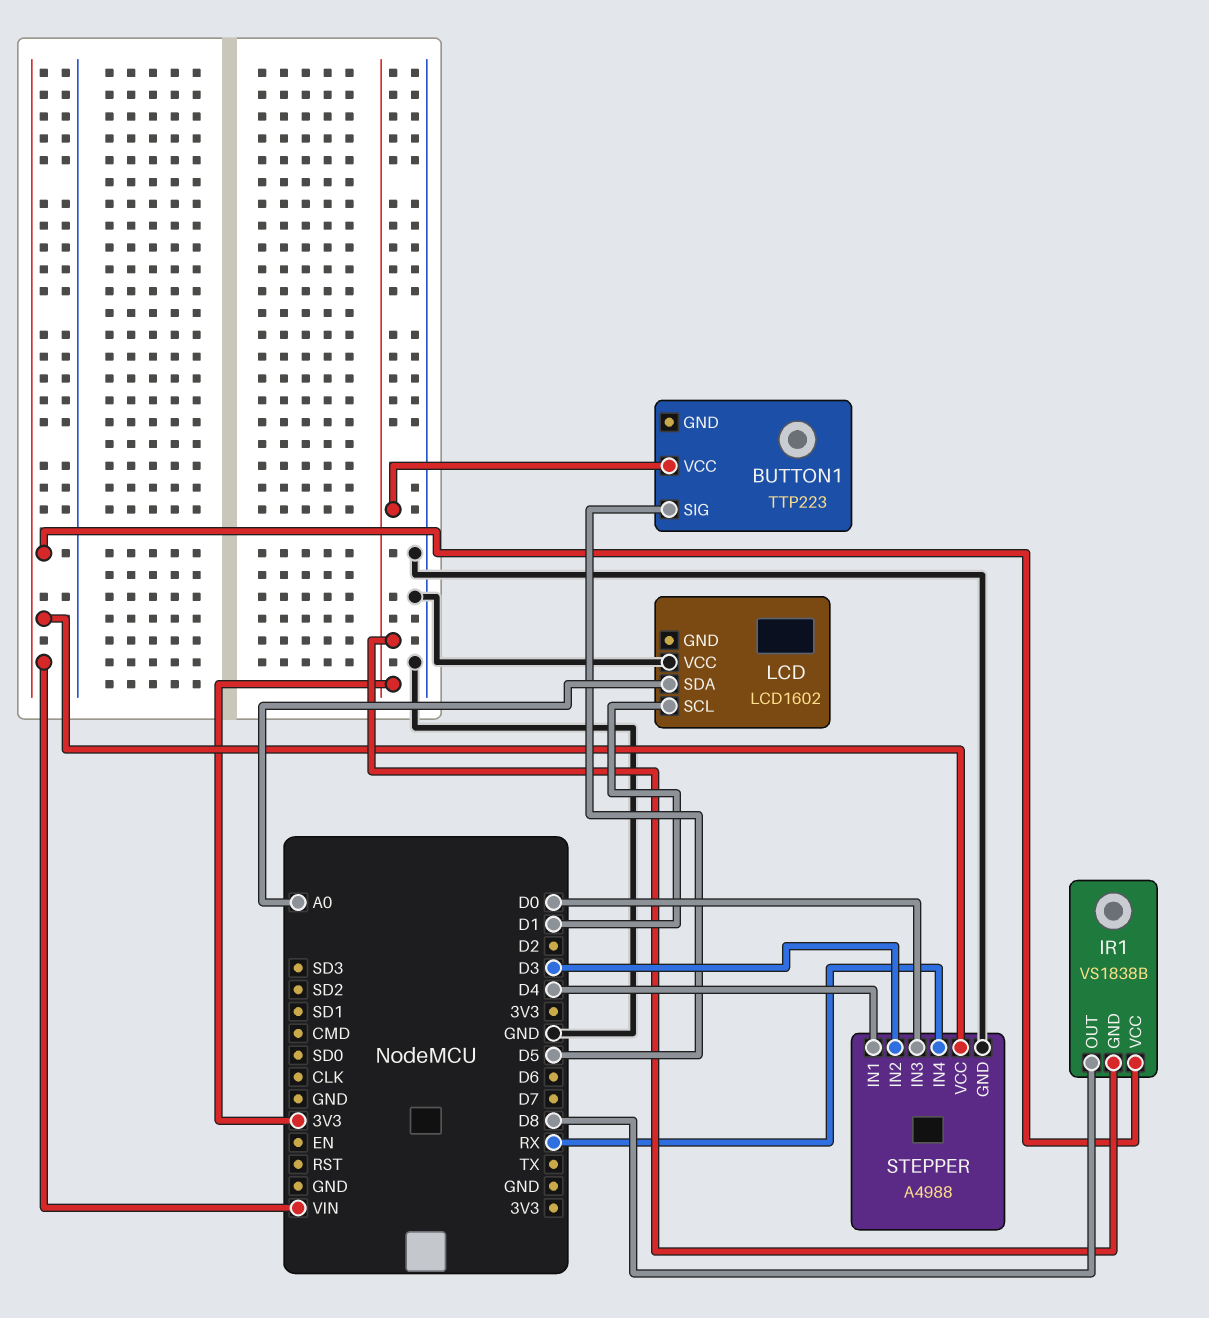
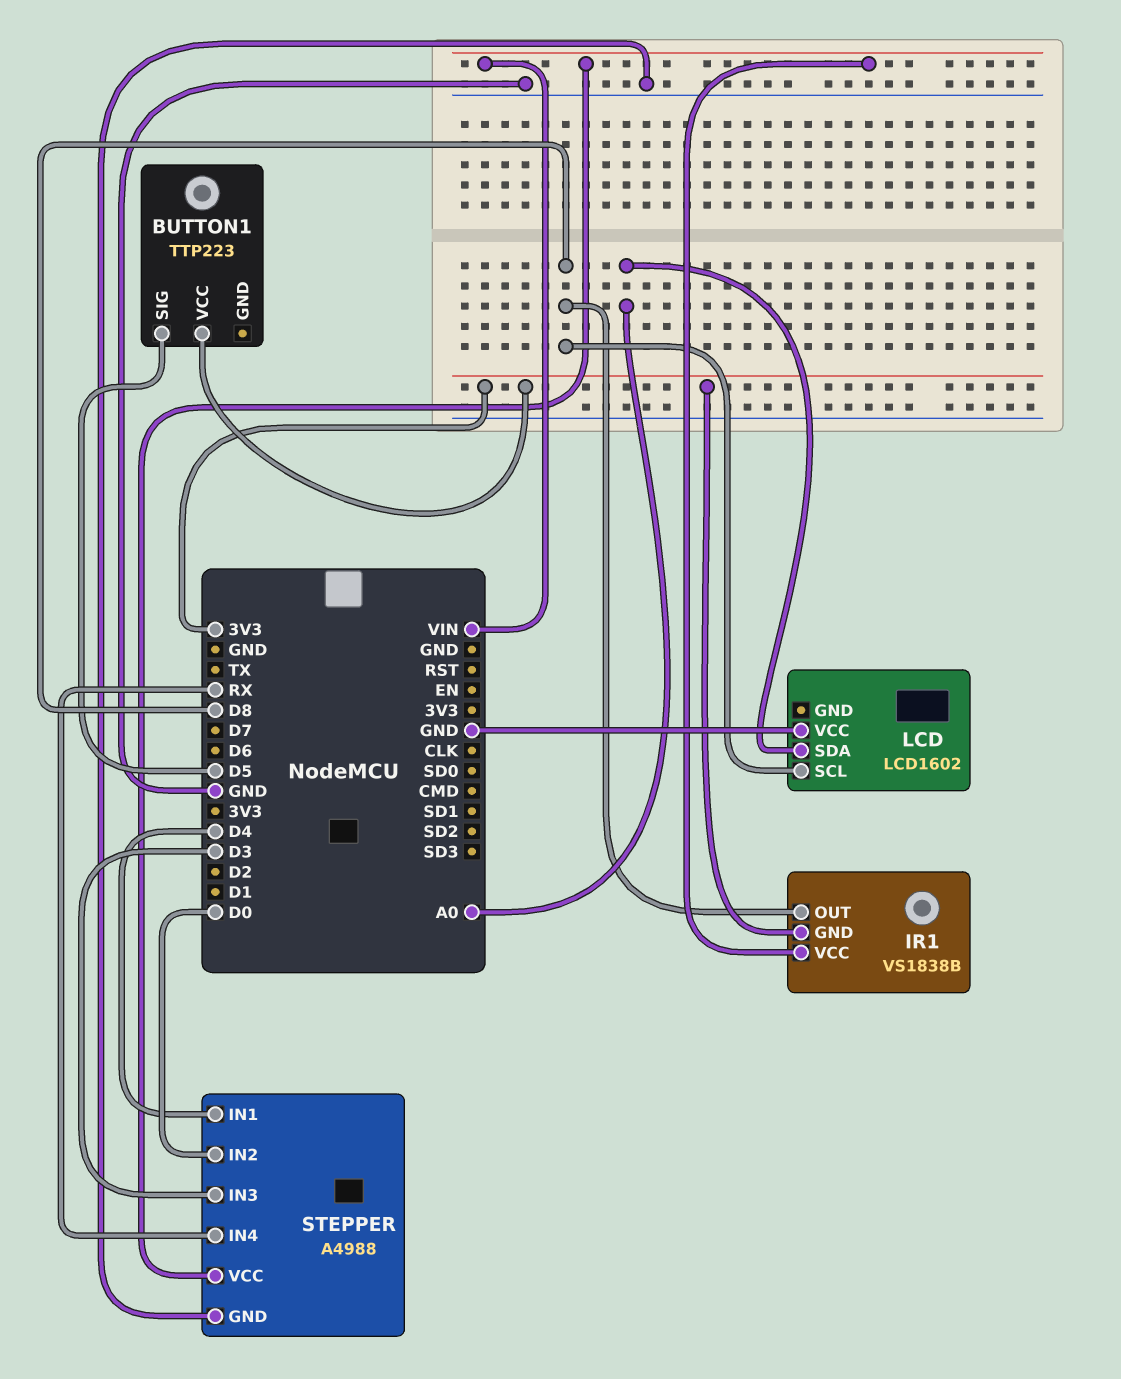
LCD pin SCL: D1 -> D8
STEPPER pin IN2: D3 -> D0
STEPPER pin IN3: D0 -> D3

